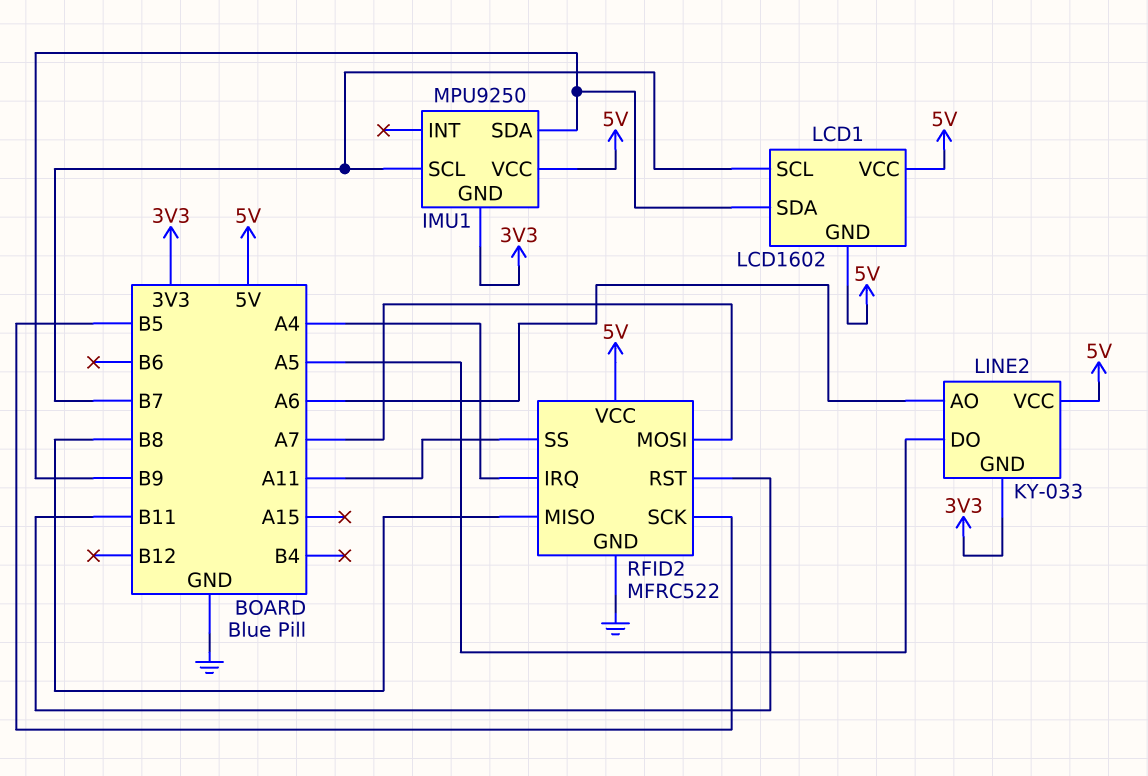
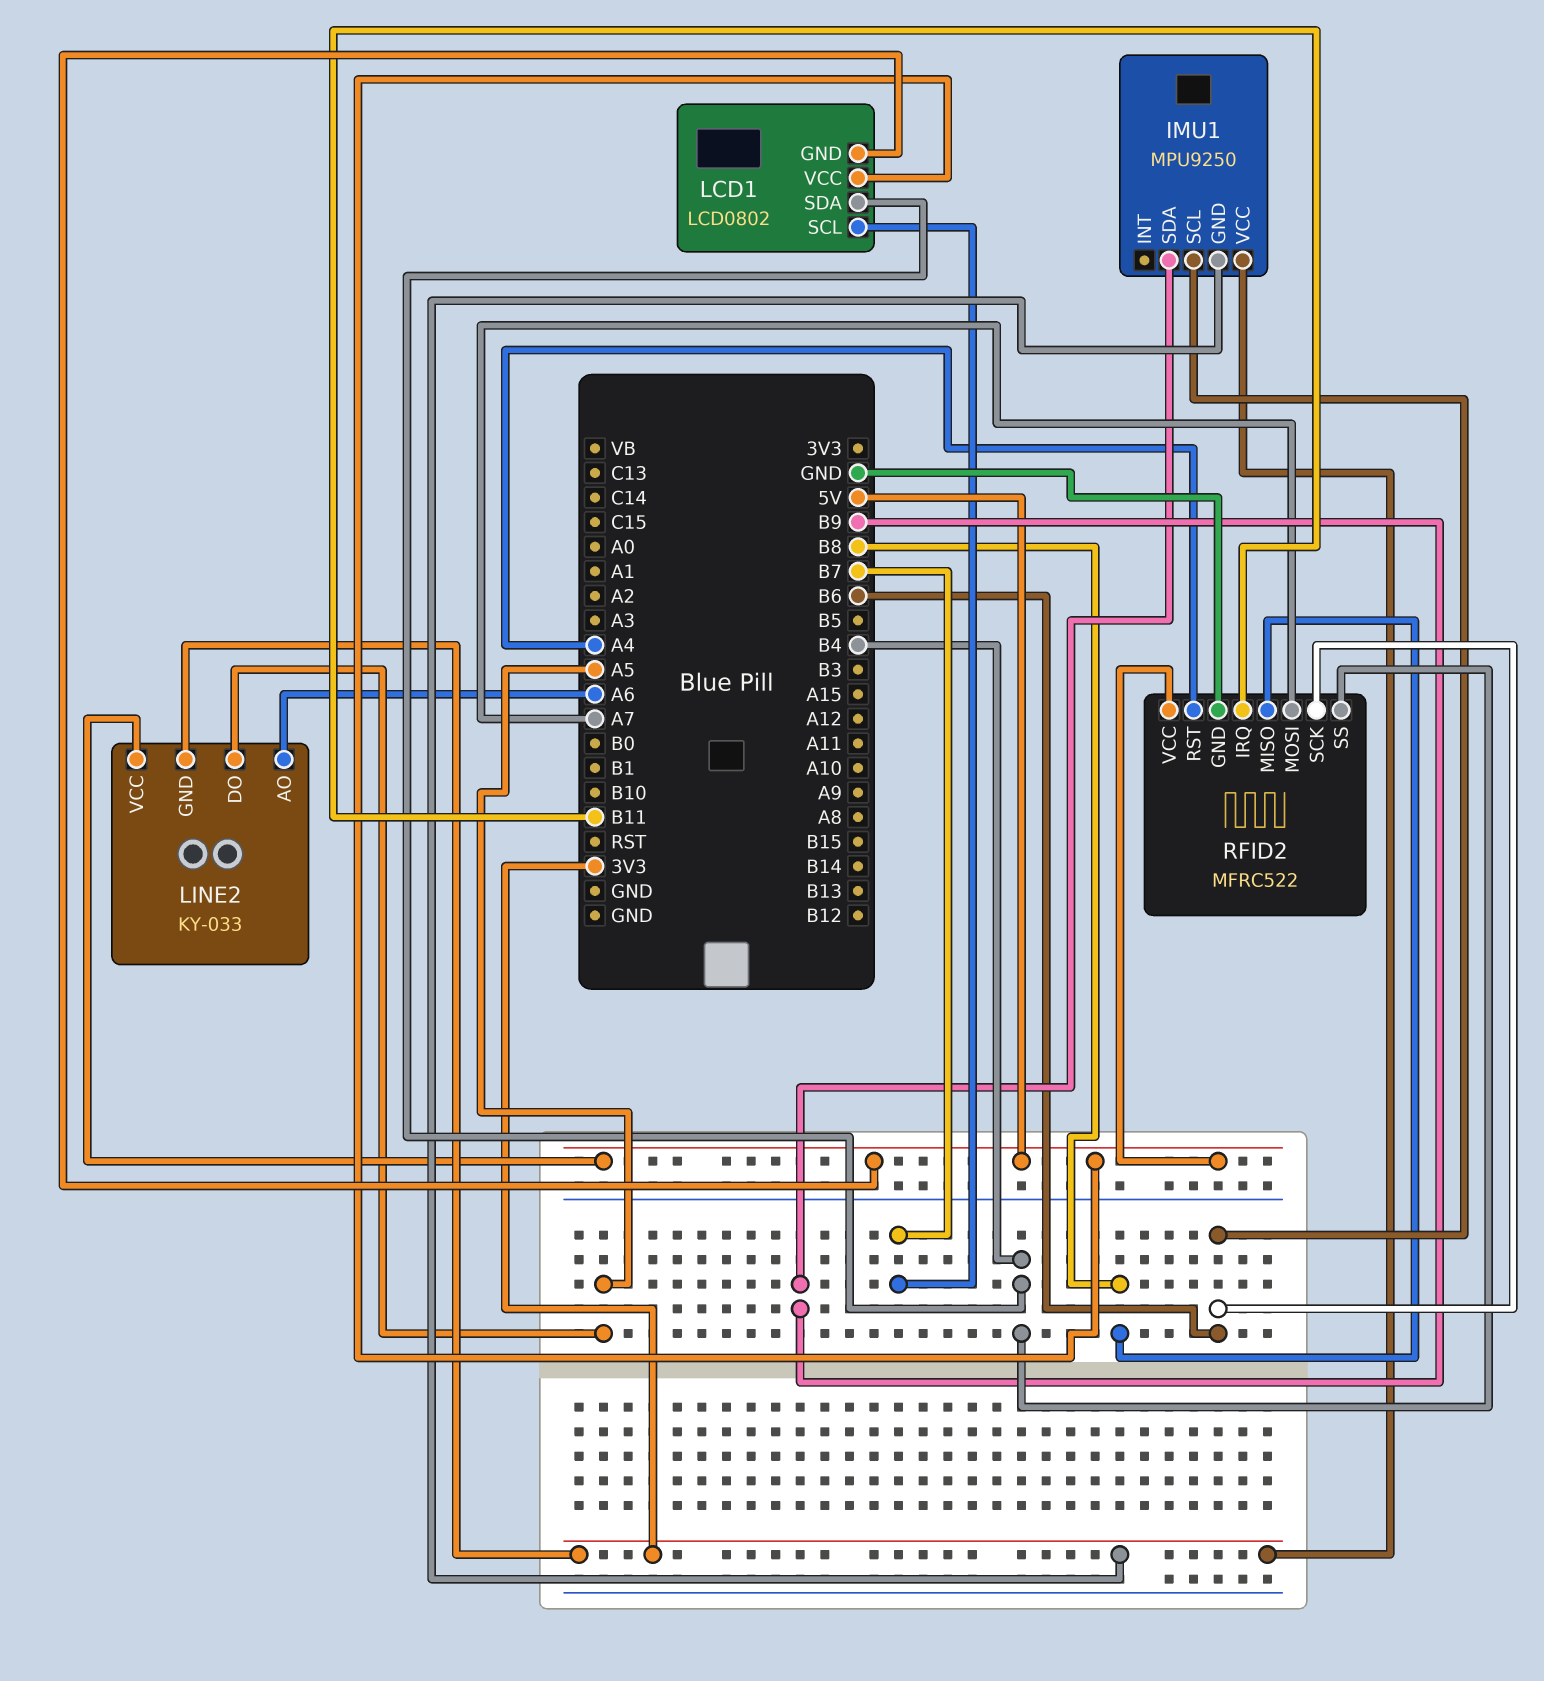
IMU1 pin SCL: B7 -> B6
IMU1 pin VCC: 5V -> 3V3
LCD1: LCD1602 -> LCD0802
LCD1 pin SDA: B9 -> B4
RFID2 pin IRQ: A4 -> B11
RFID2 pin RST: B11 -> A4
RFID2 pin SCK: B5 -> B6
RFID2 pin SS: A11 -> B4

